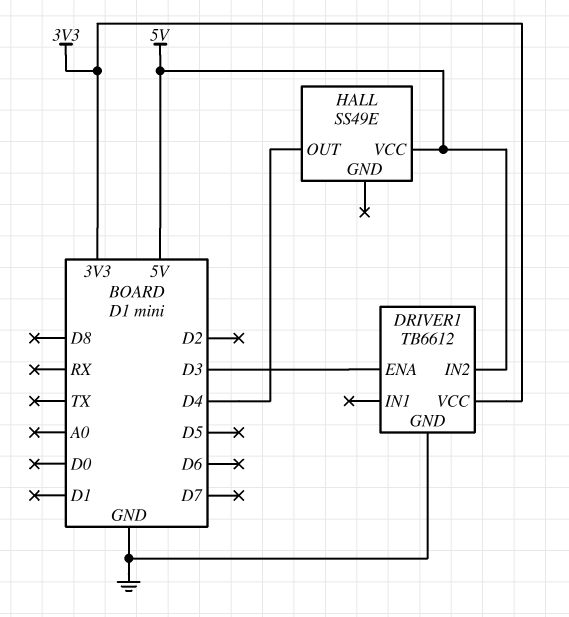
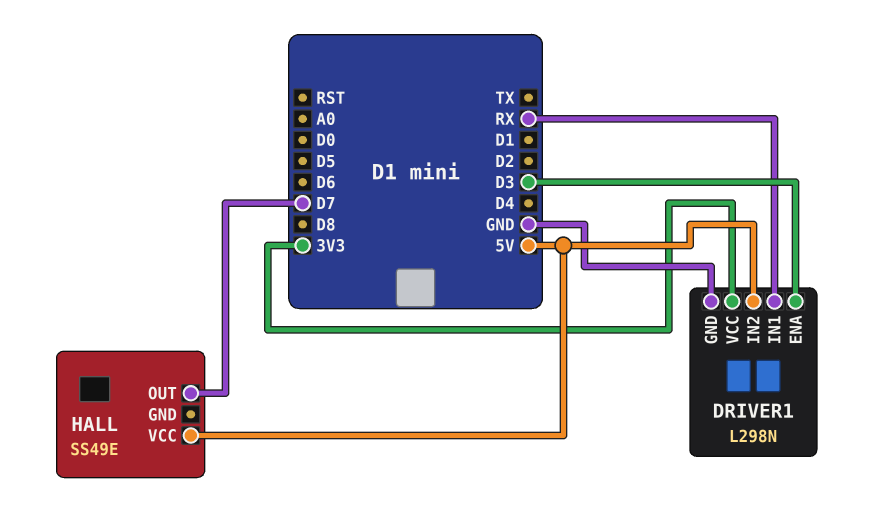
DRIVER1: TB6612 -> L298N
DRIVER1 pin IN1: none -> RX
HALL pin OUT: D4 -> D7

